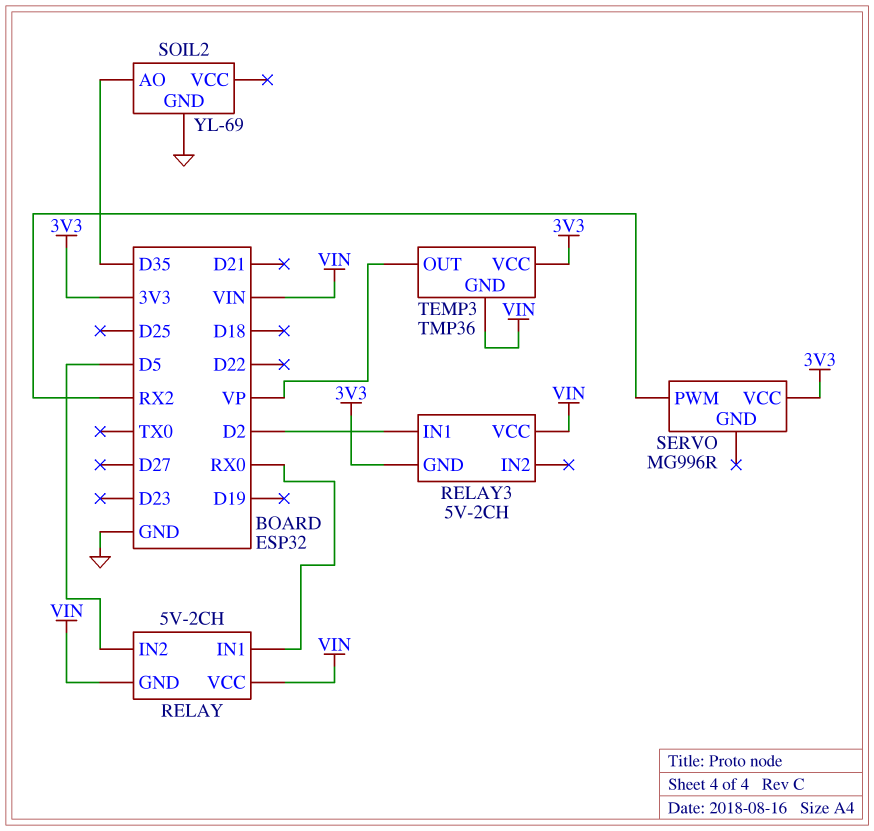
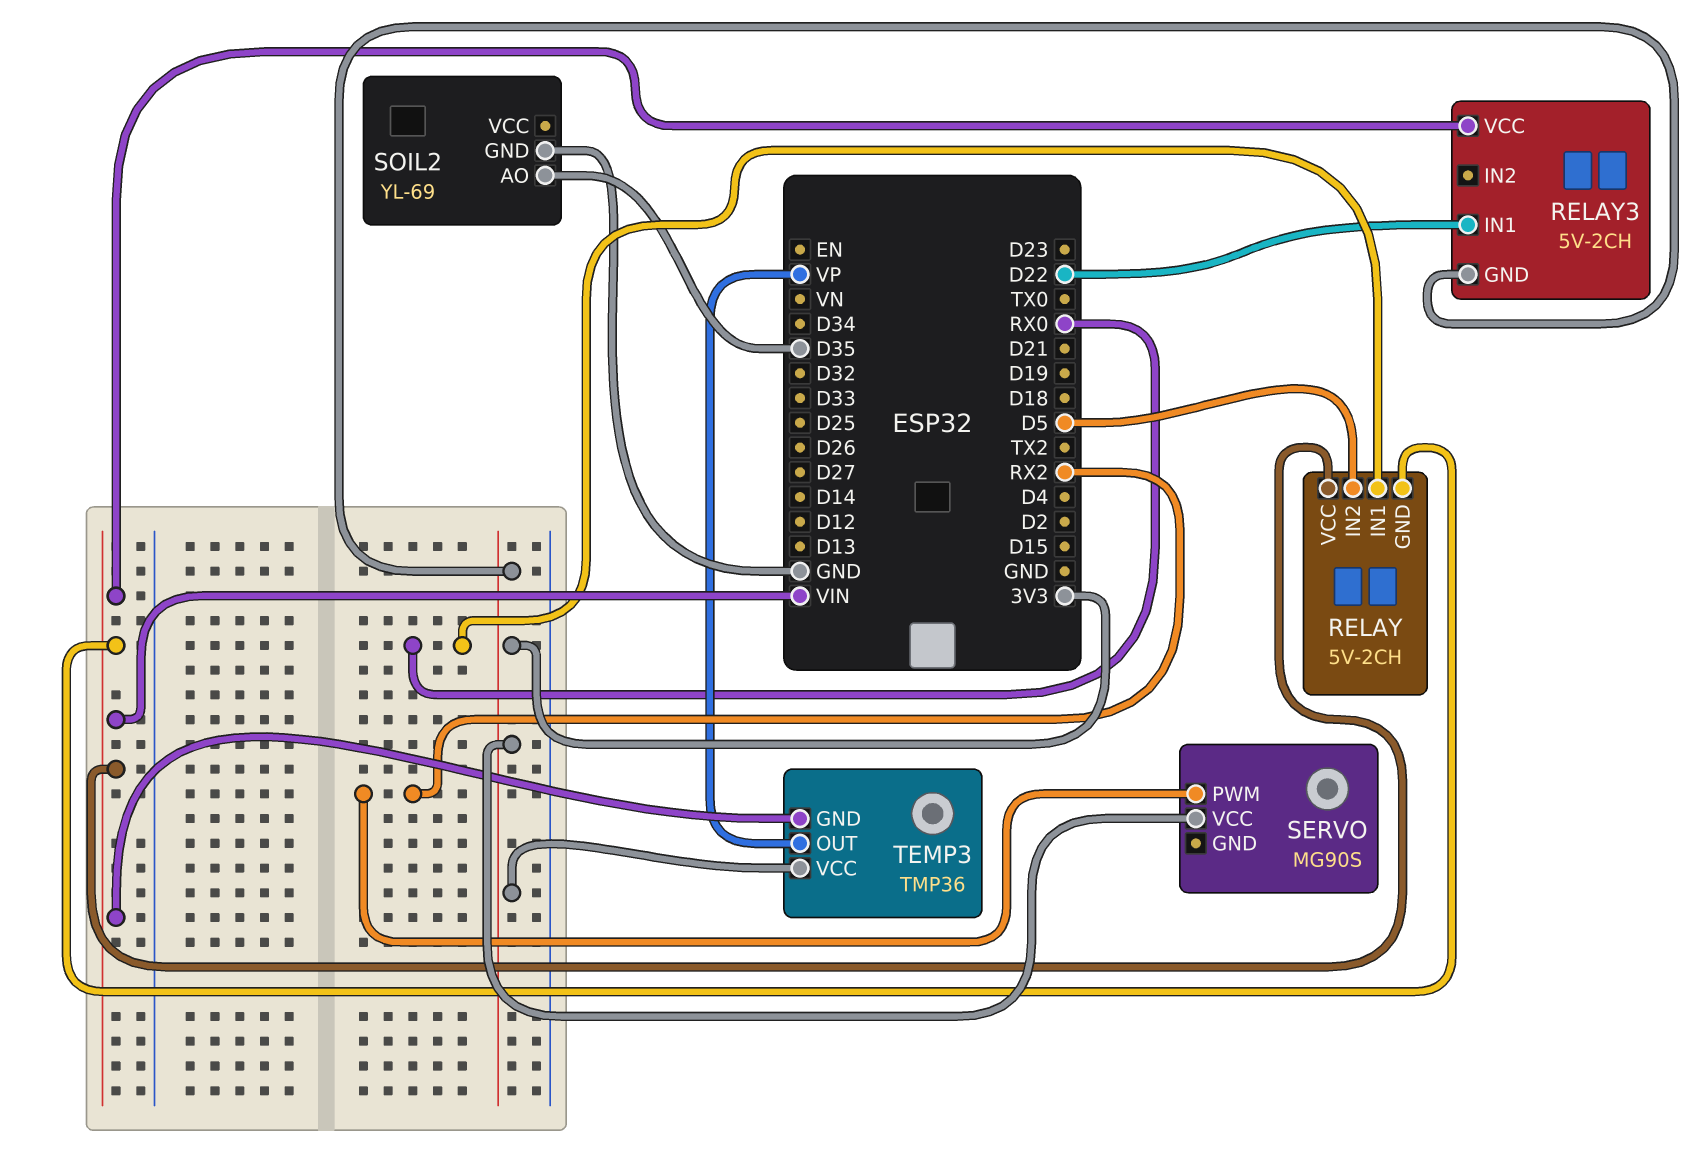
RELAY3 pin IN1: D2 -> D22
SERVO: MG996R -> MG90S

